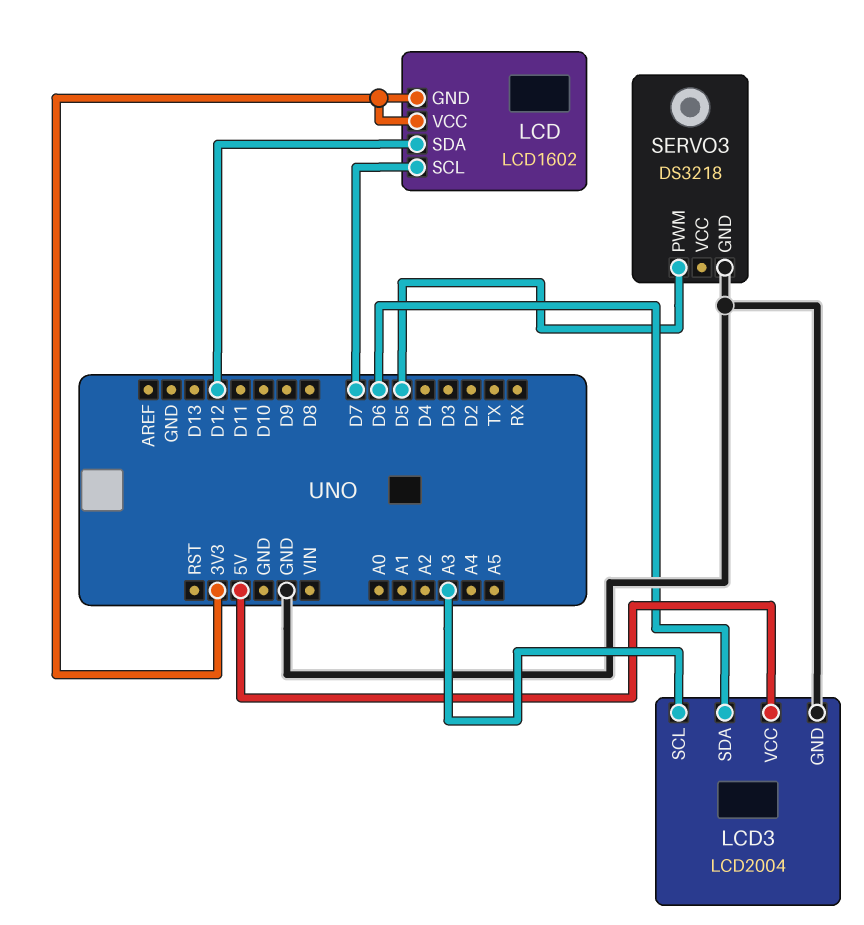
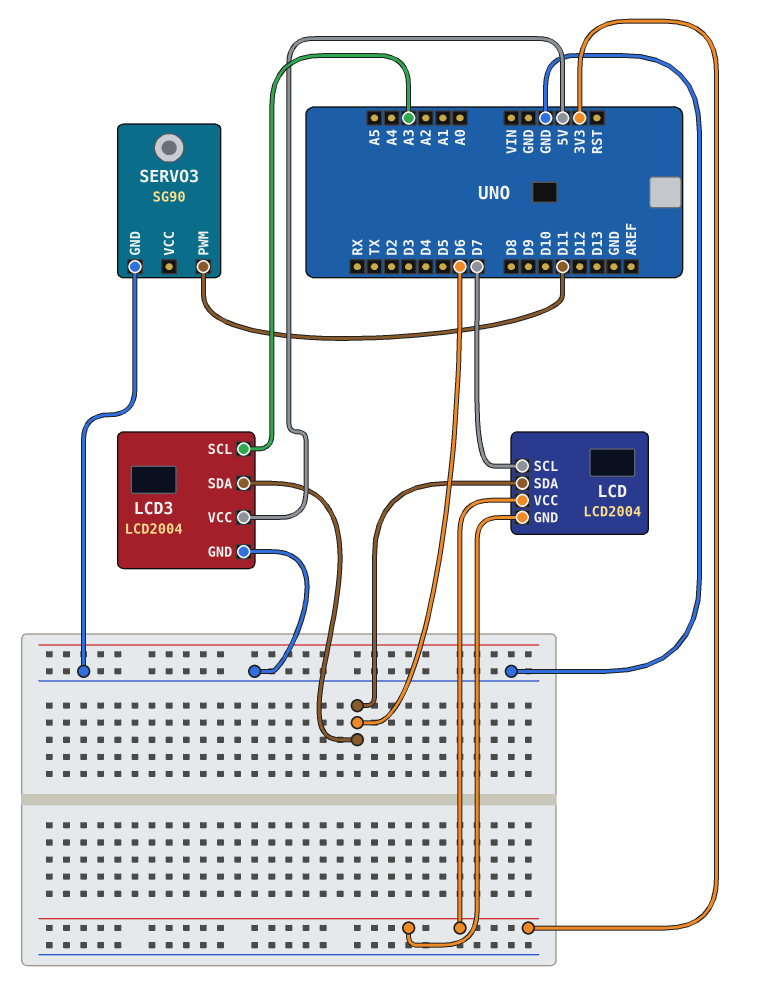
LCD: LCD1602 -> LCD2004
LCD pin SDA: D12 -> D6
SERVO3: DS3218 -> SG90
SERVO3 pin PWM: D5 -> D11

